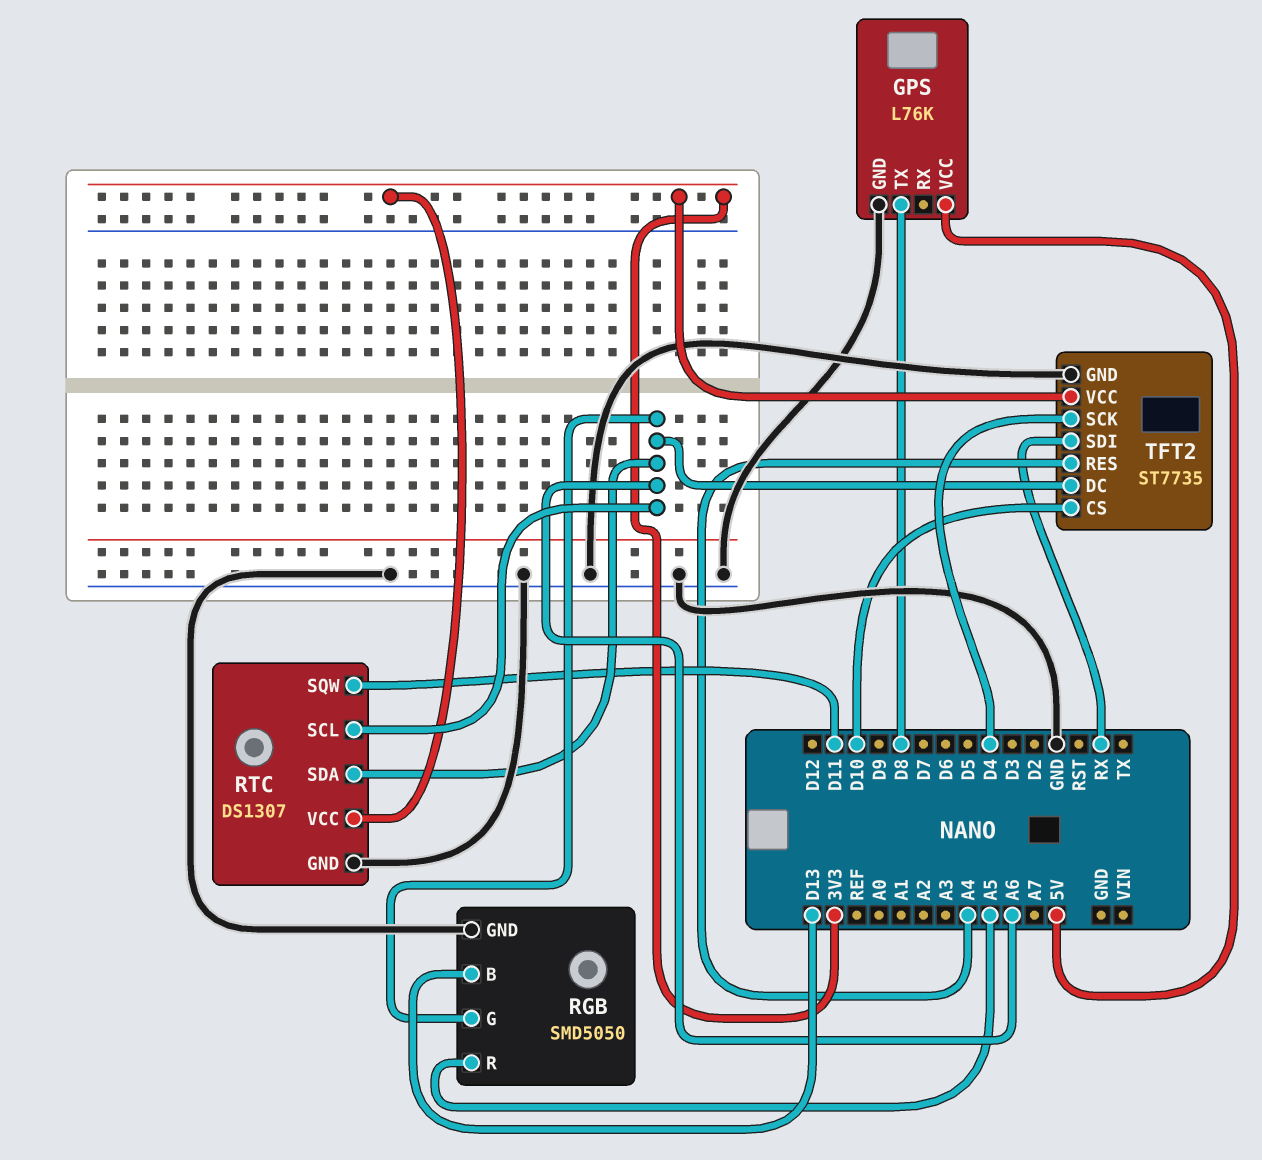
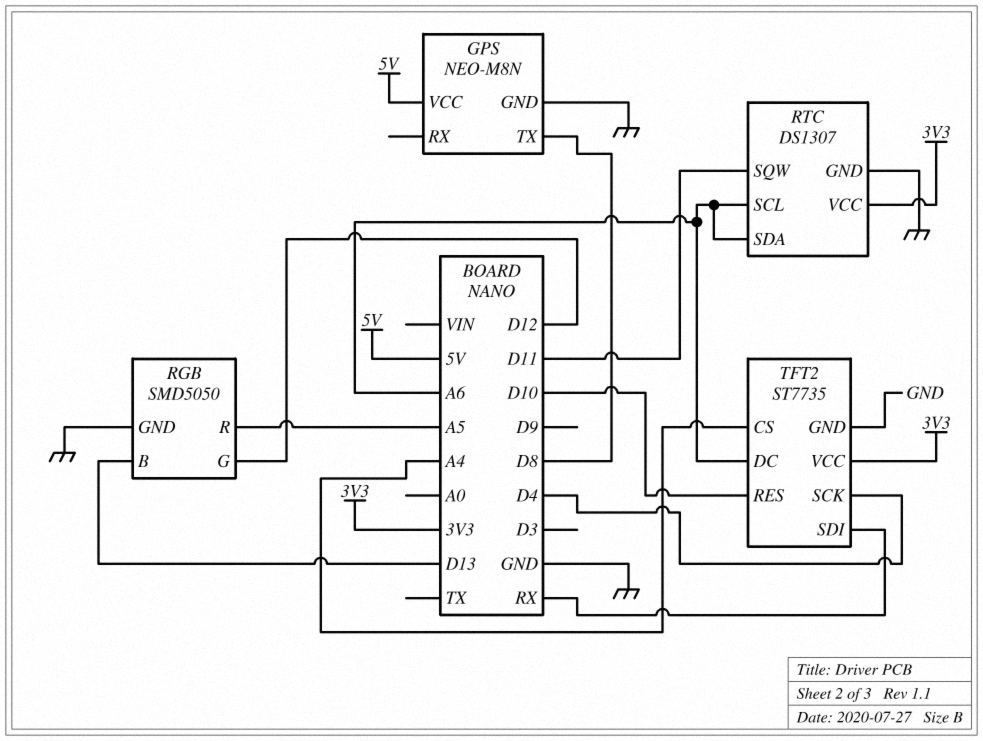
GPS: L76K -> NEO-M8N
RGB pin G: A6 -> D12
TFT2 pin CS: D10 -> A4
TFT2 pin RES: A4 -> D10

